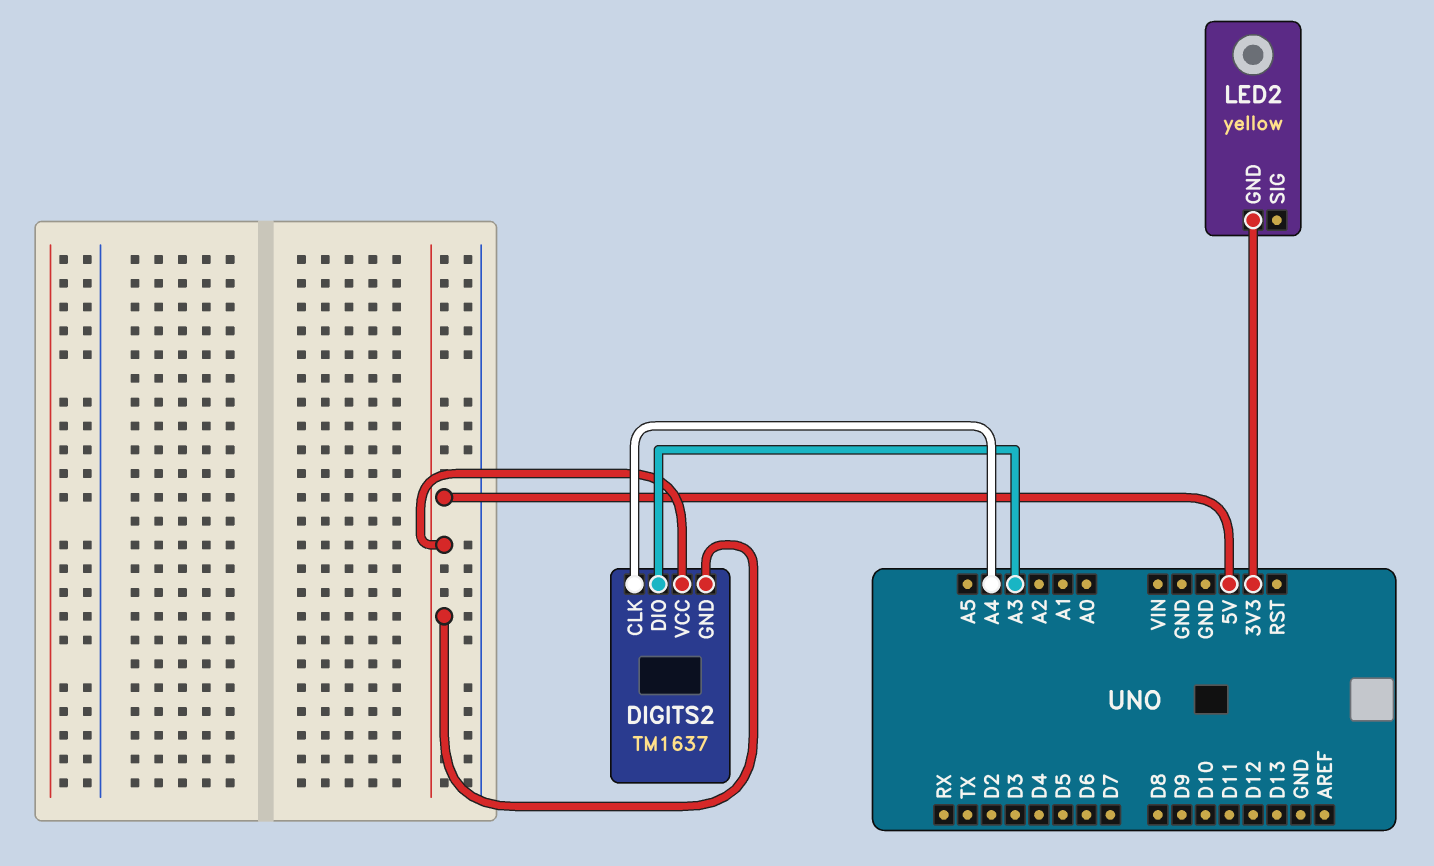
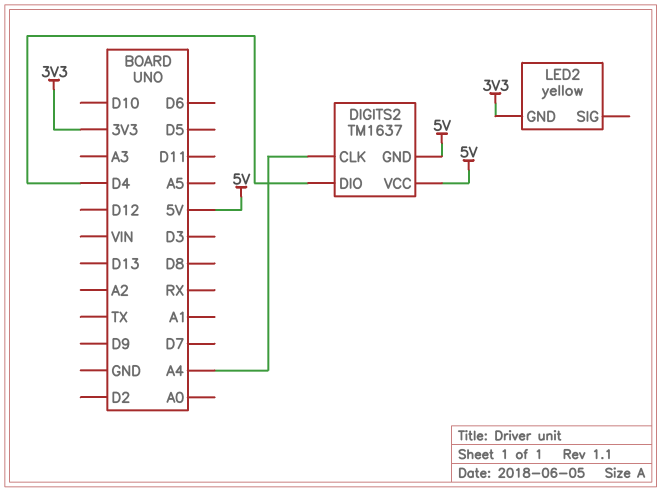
DIGITS2 pin DIO: A3 -> D4

